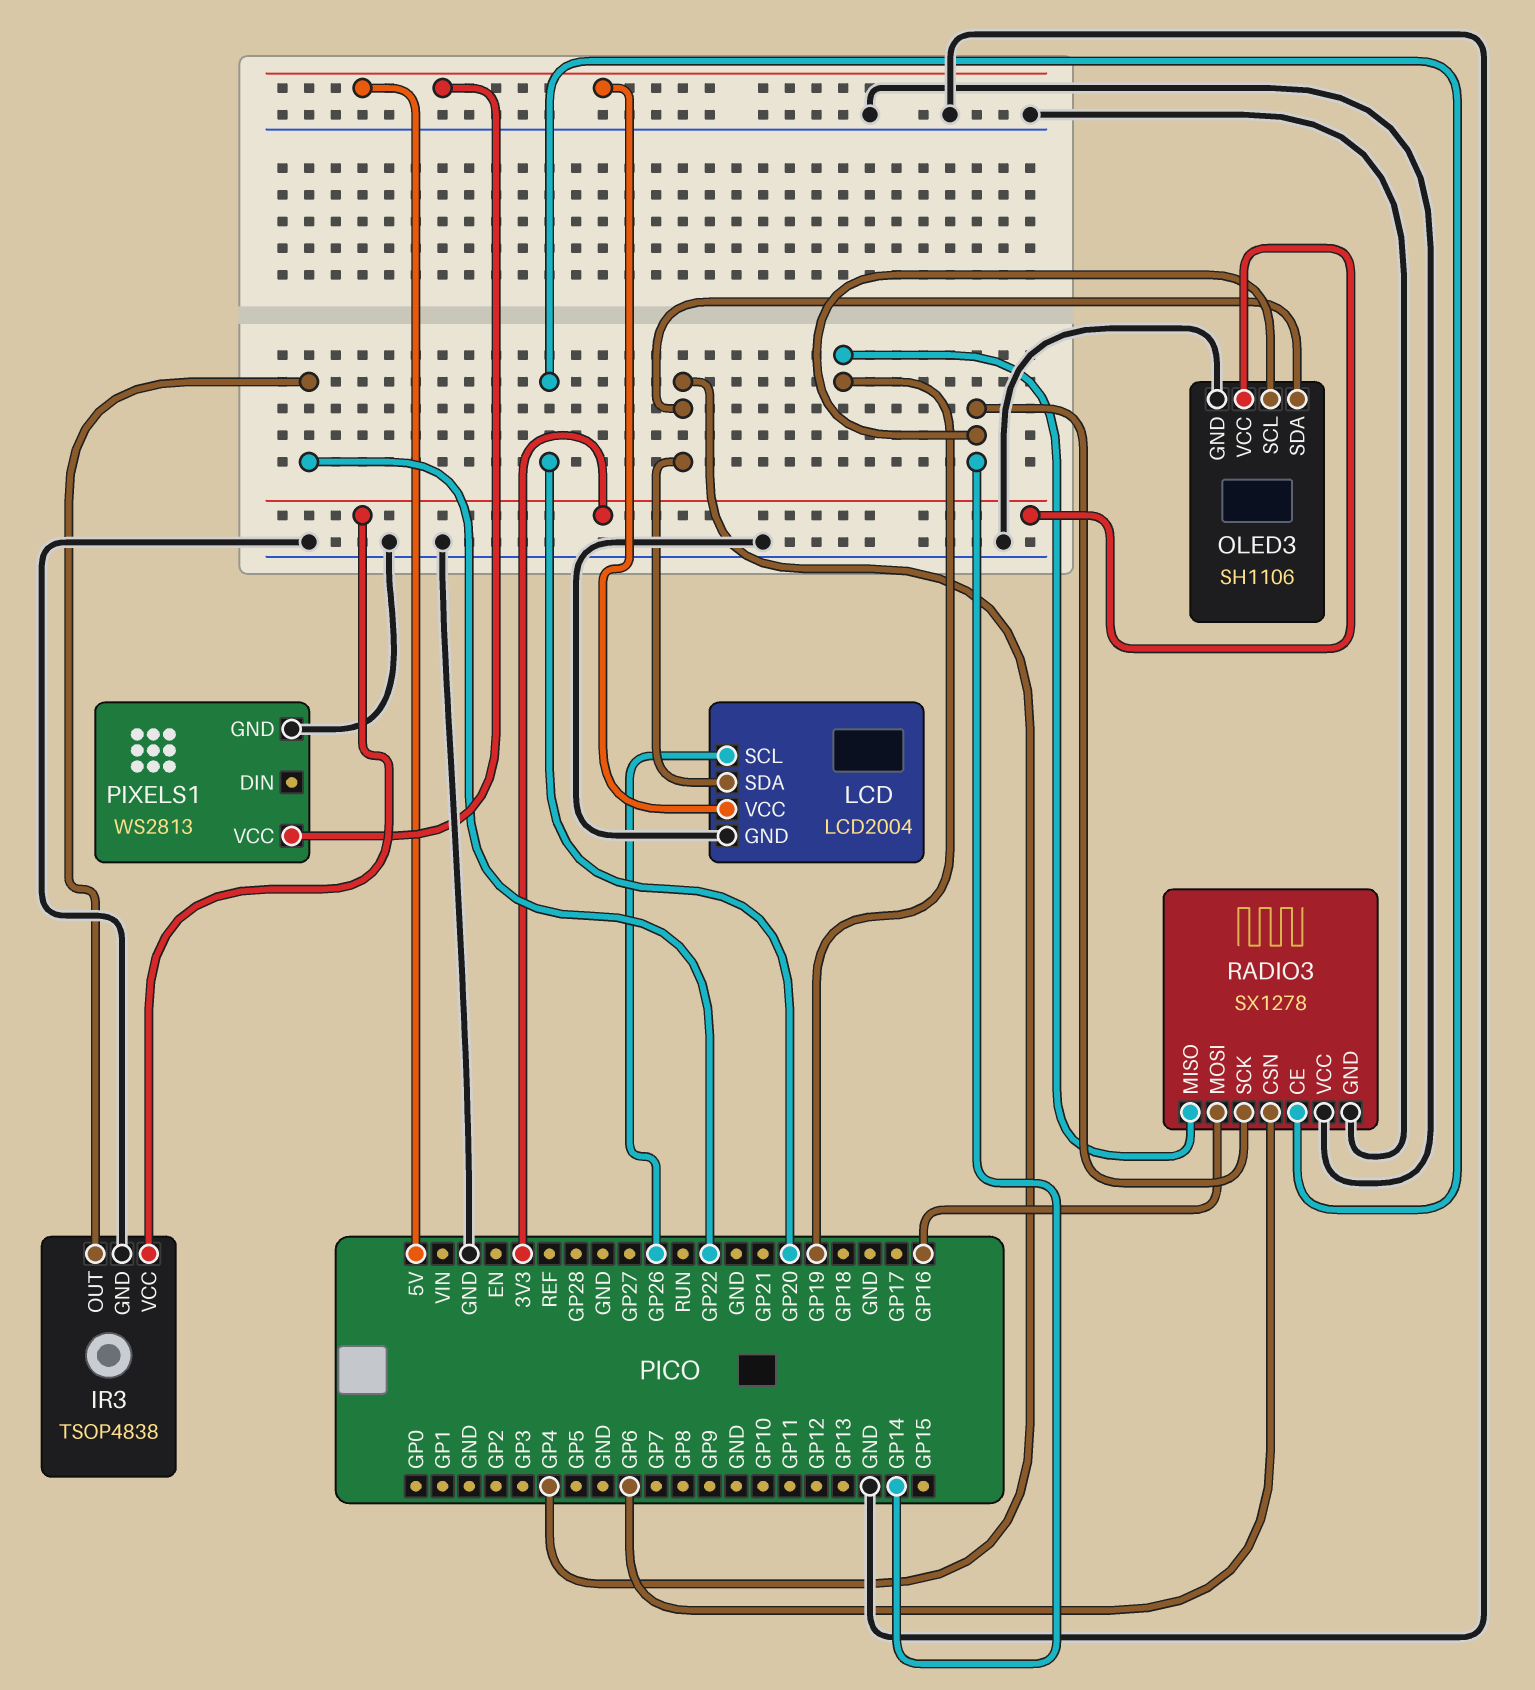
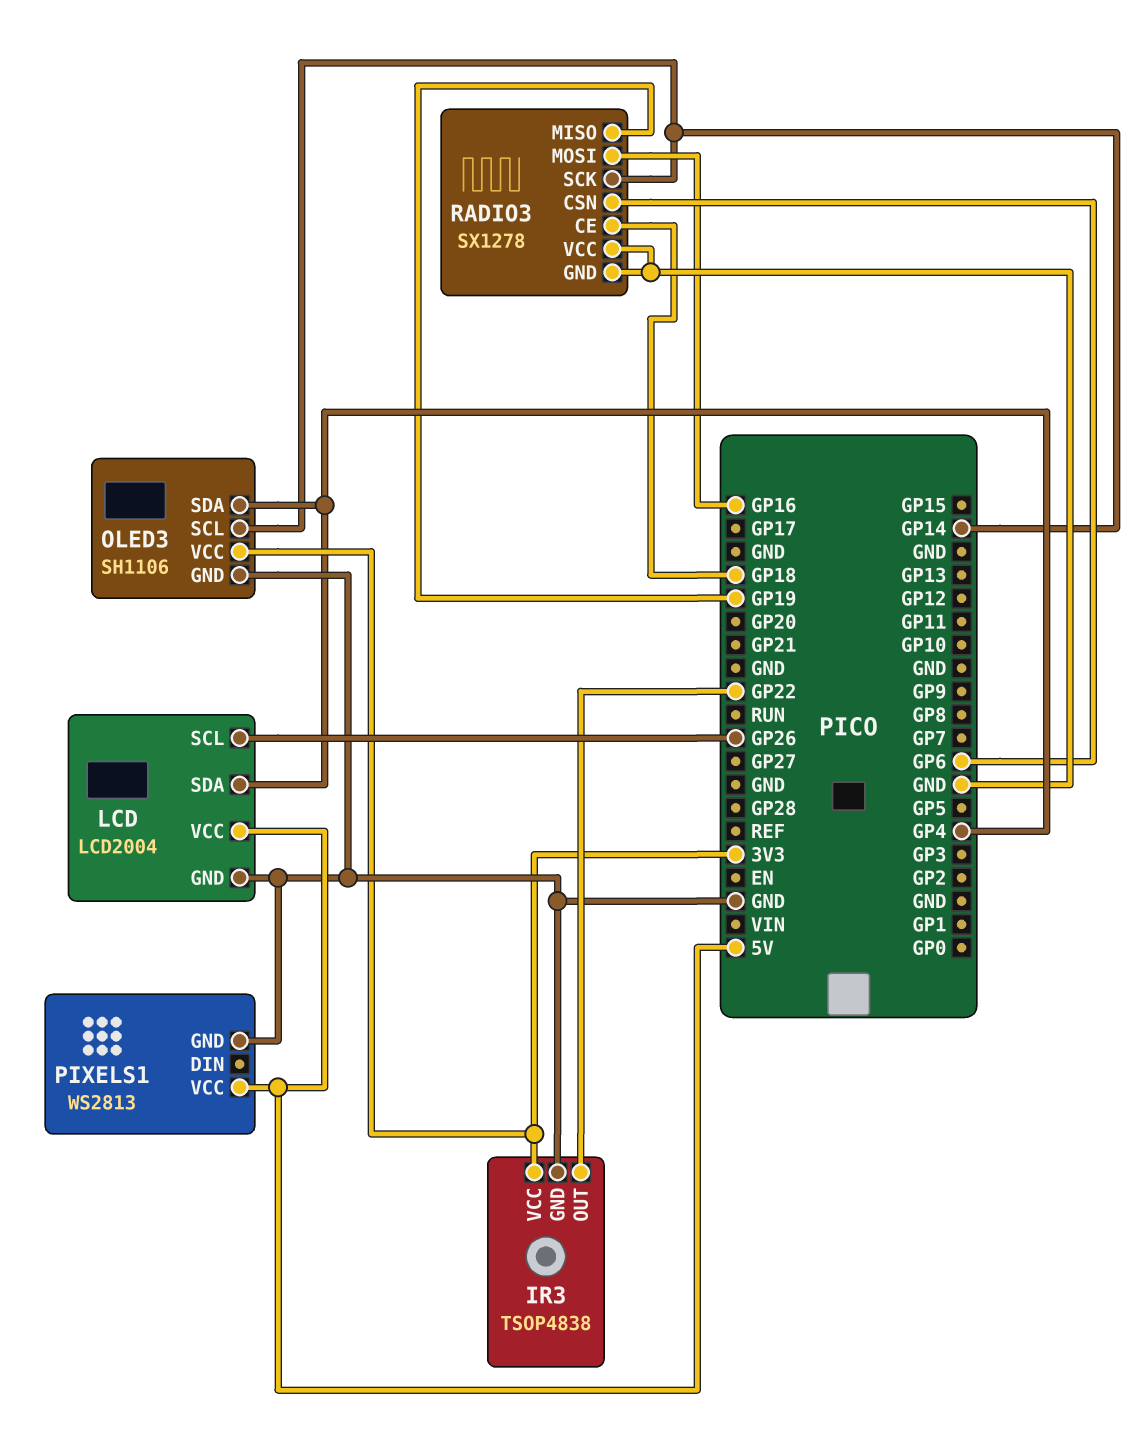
RADIO3 pin CE: GP20 -> GP18

